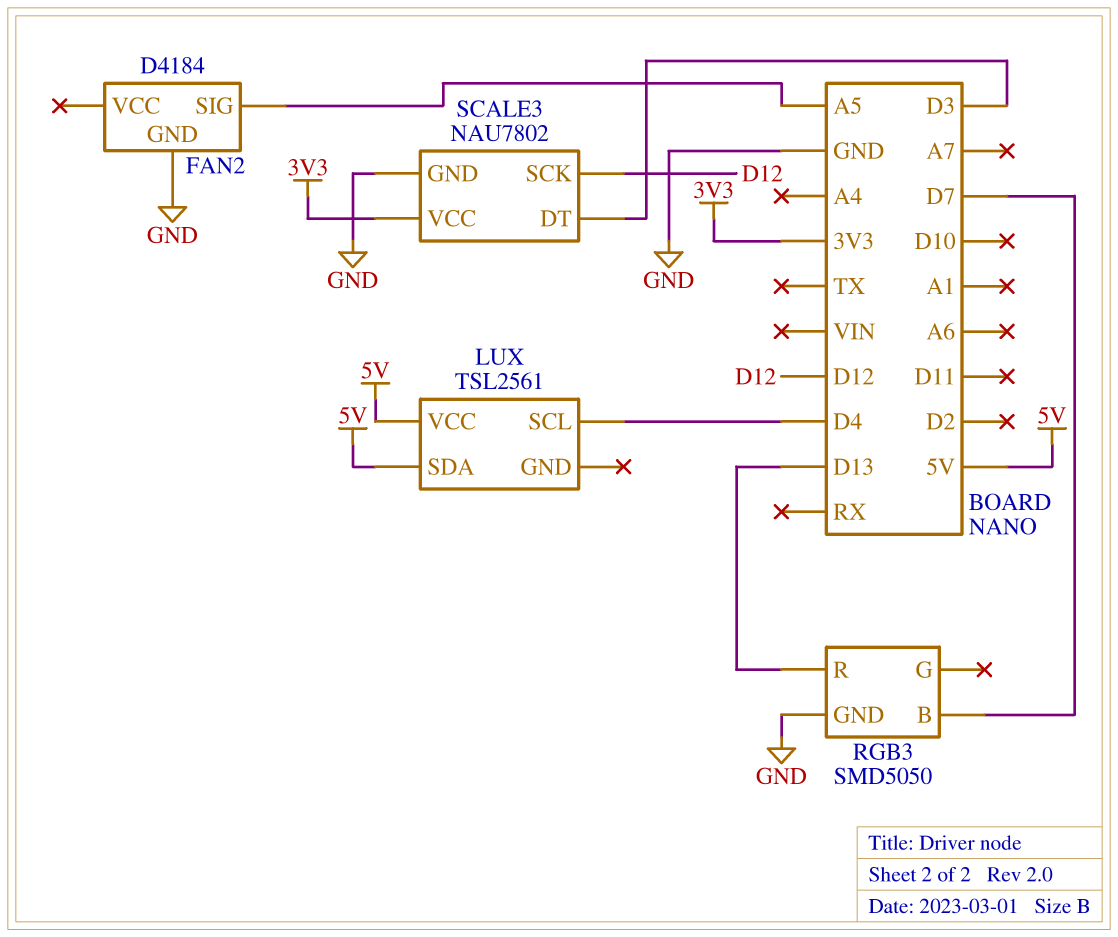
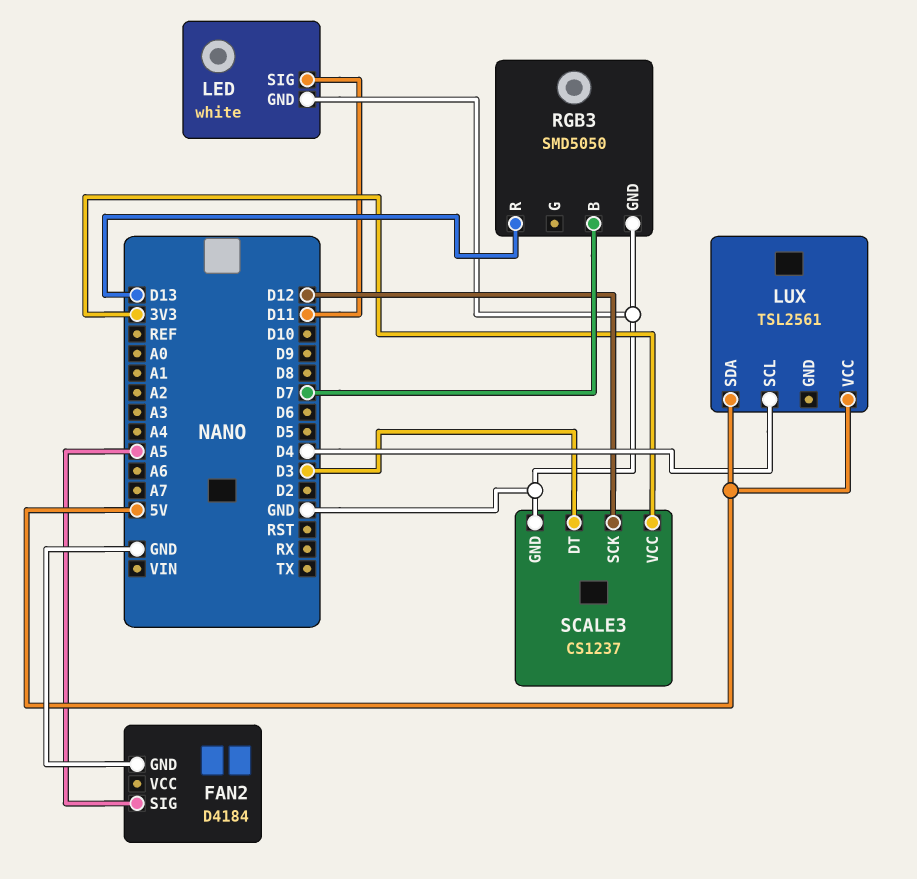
LED: none -> white
LED pin GND: none -> GND
LED pin SIG: none -> D11
SCALE3: NAU7802 -> CS1237

